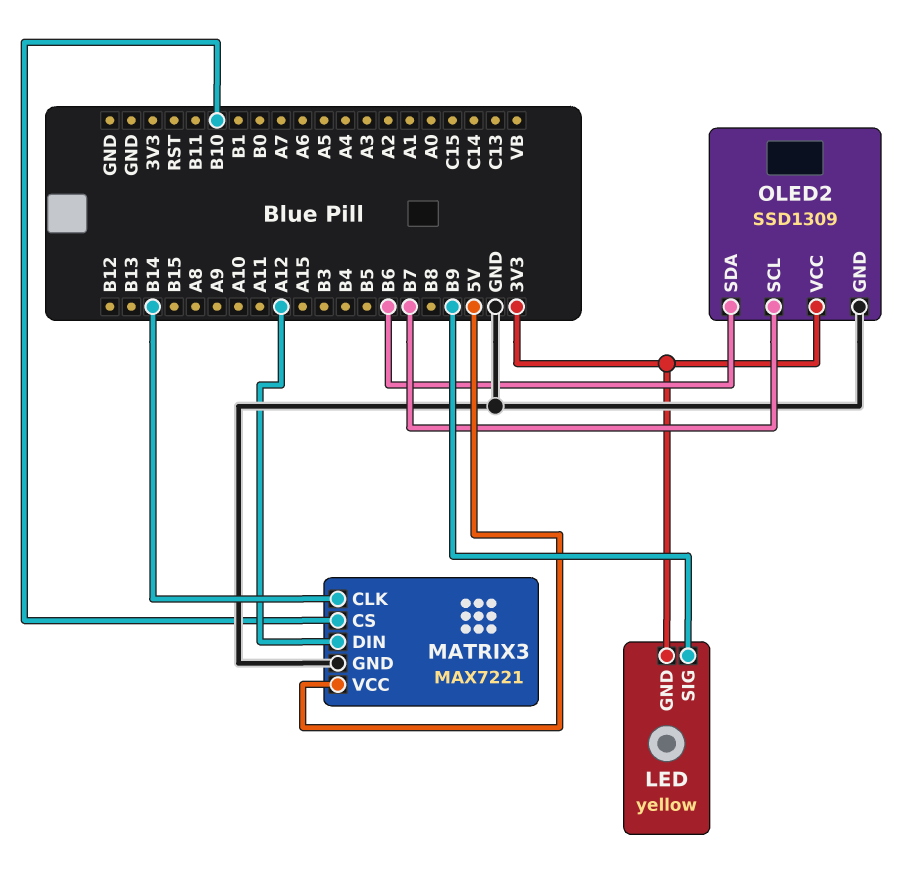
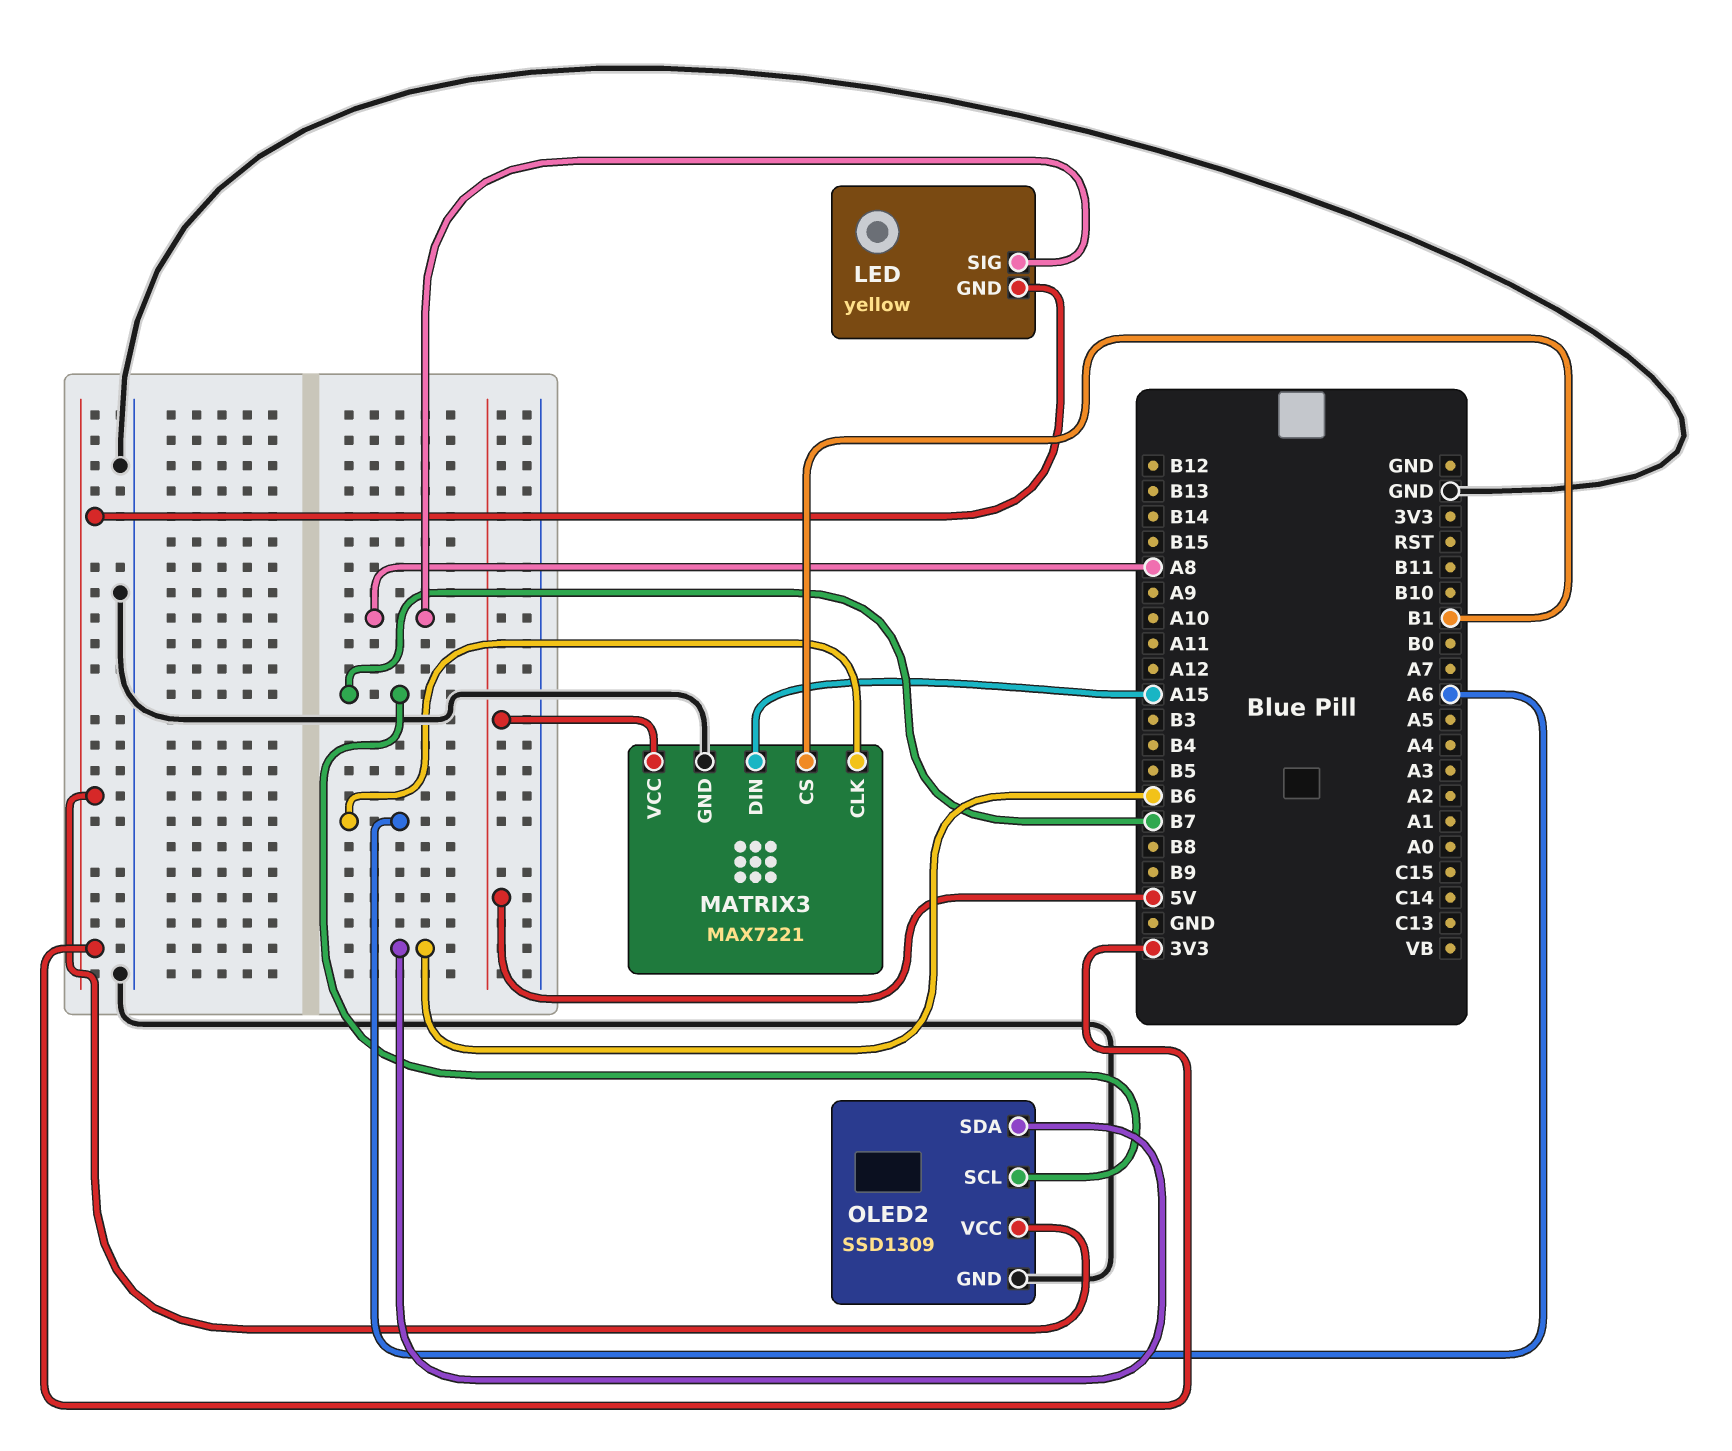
LED pin SIG: B9 -> A8
MATRIX3 pin CLK: B14 -> A6
MATRIX3 pin CS: B10 -> B1
MATRIX3 pin DIN: A12 -> A15

